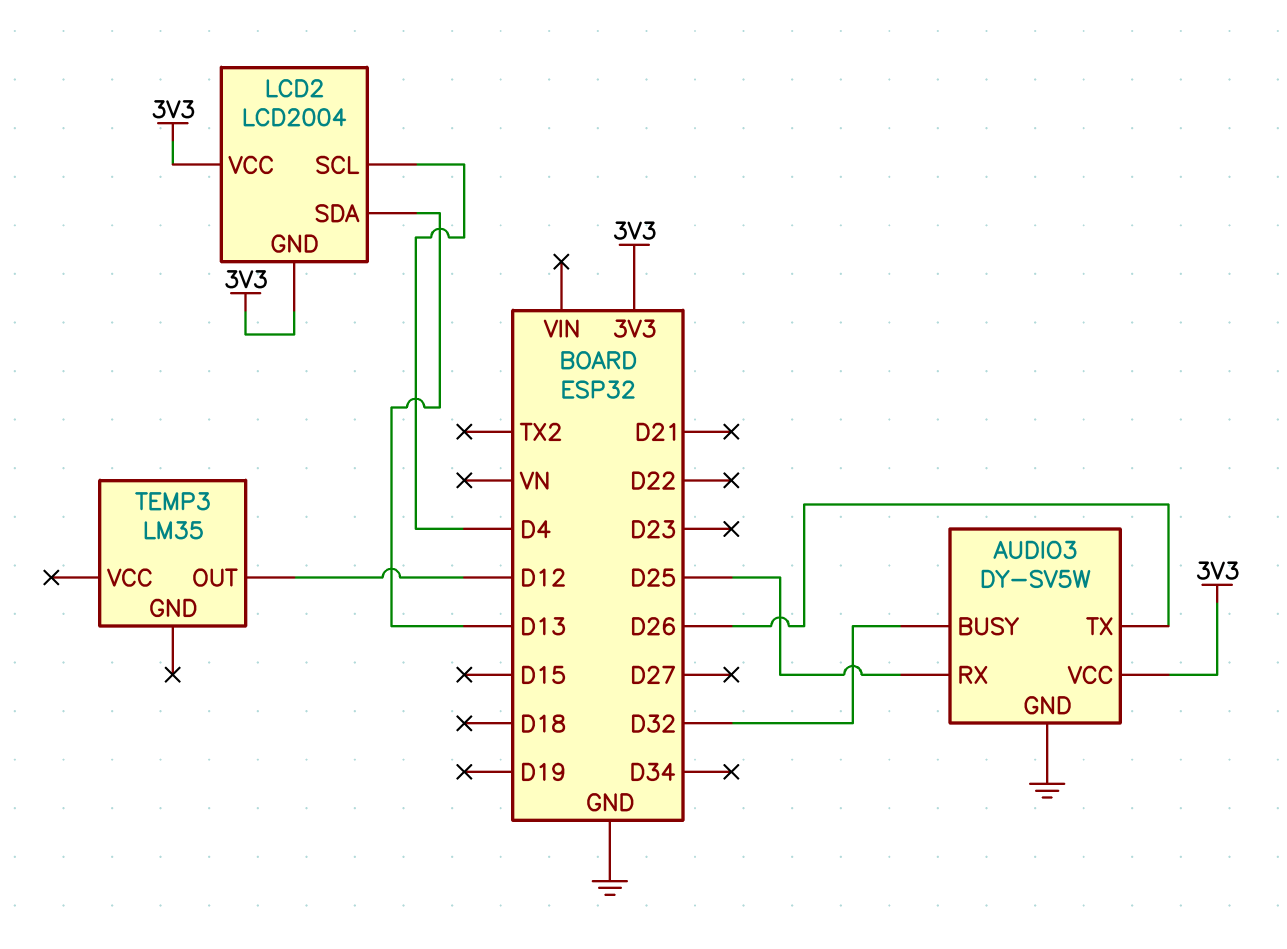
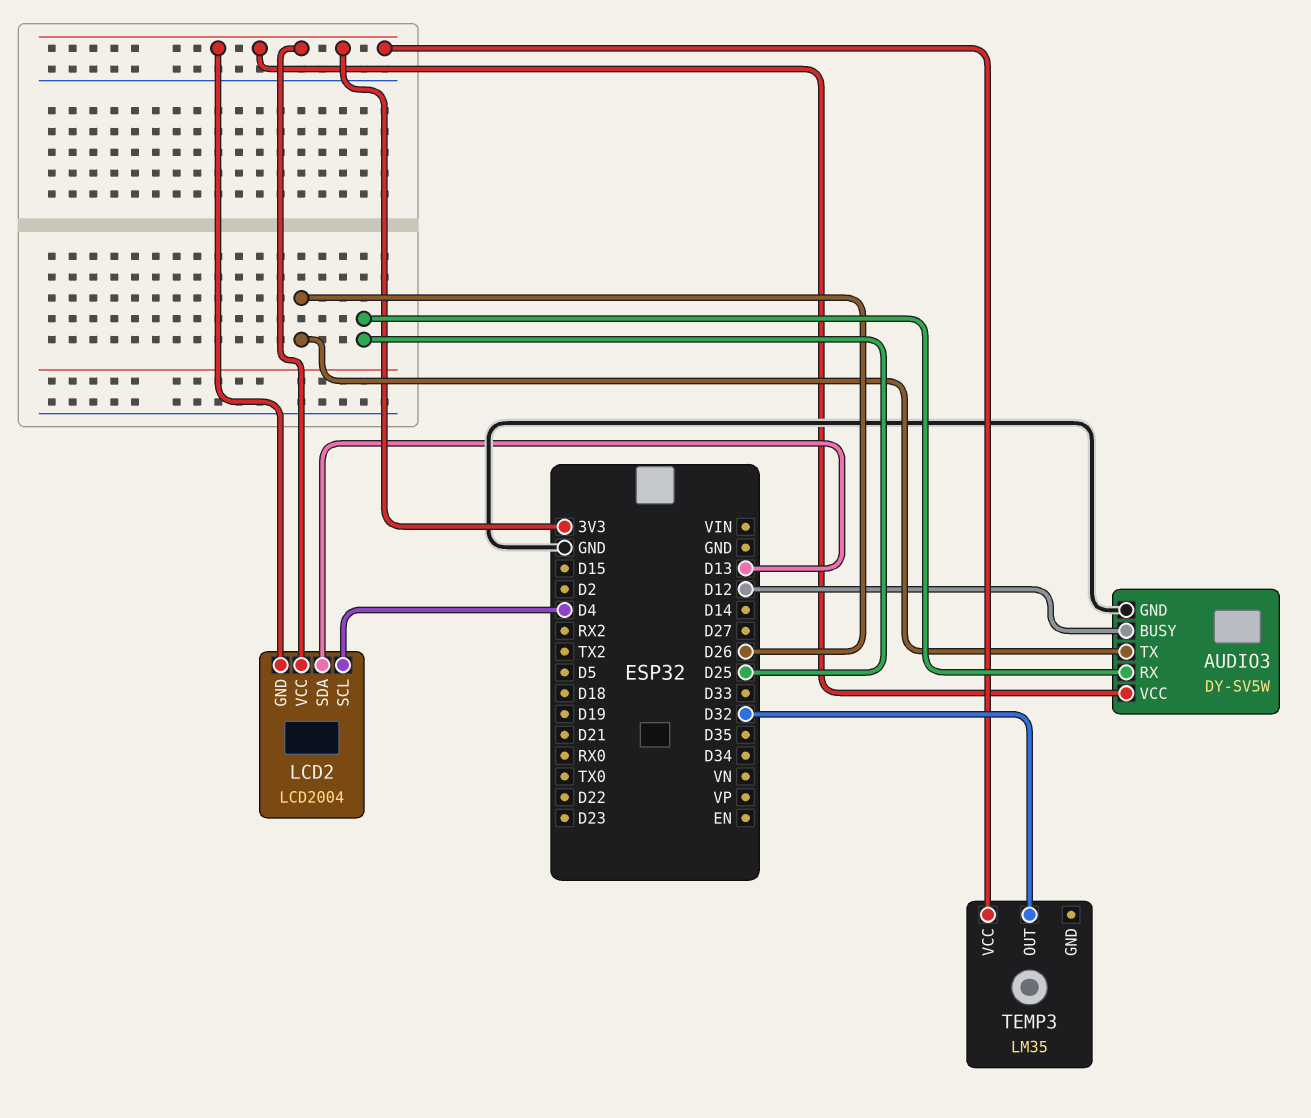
AUDIO3 pin BUSY: D32 -> D12
TEMP3 pin OUT: D12 -> D32
TEMP3 pin VCC: none -> 3V3

